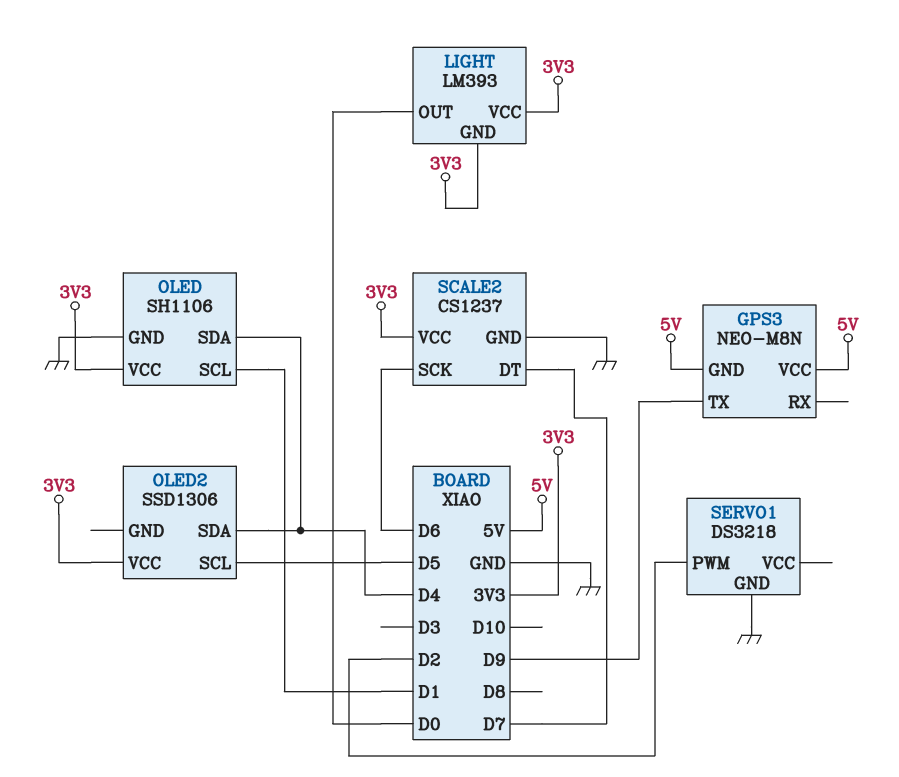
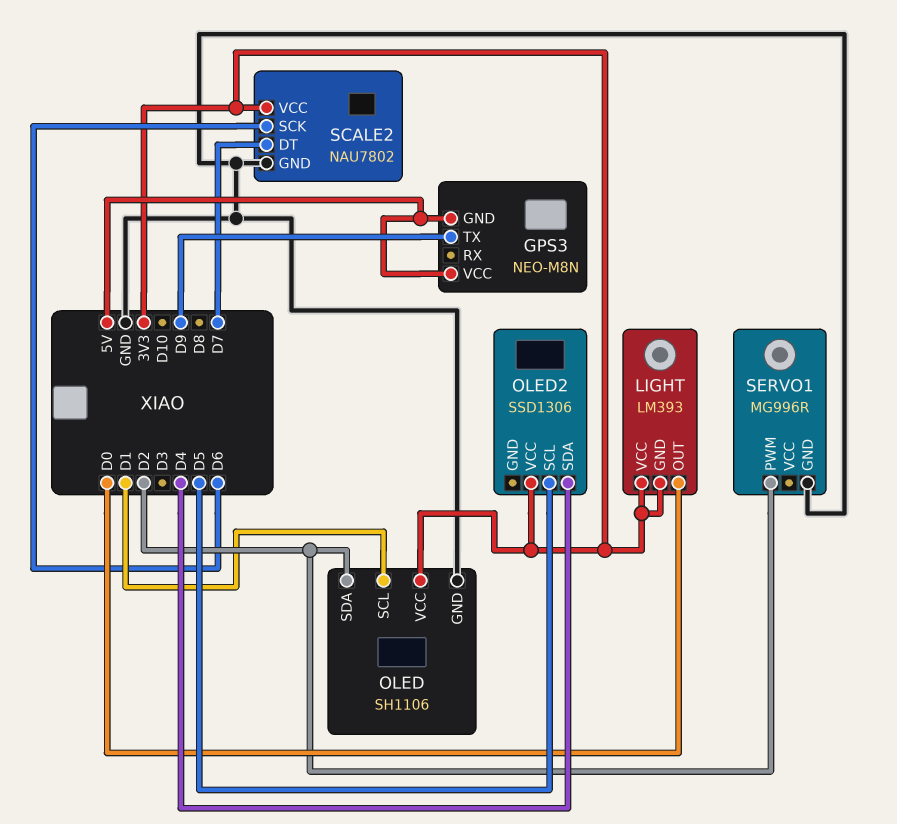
OLED pin SDA: D4 -> D2
SCALE2: CS1237 -> NAU7802
SERVO1: DS3218 -> MG996R

